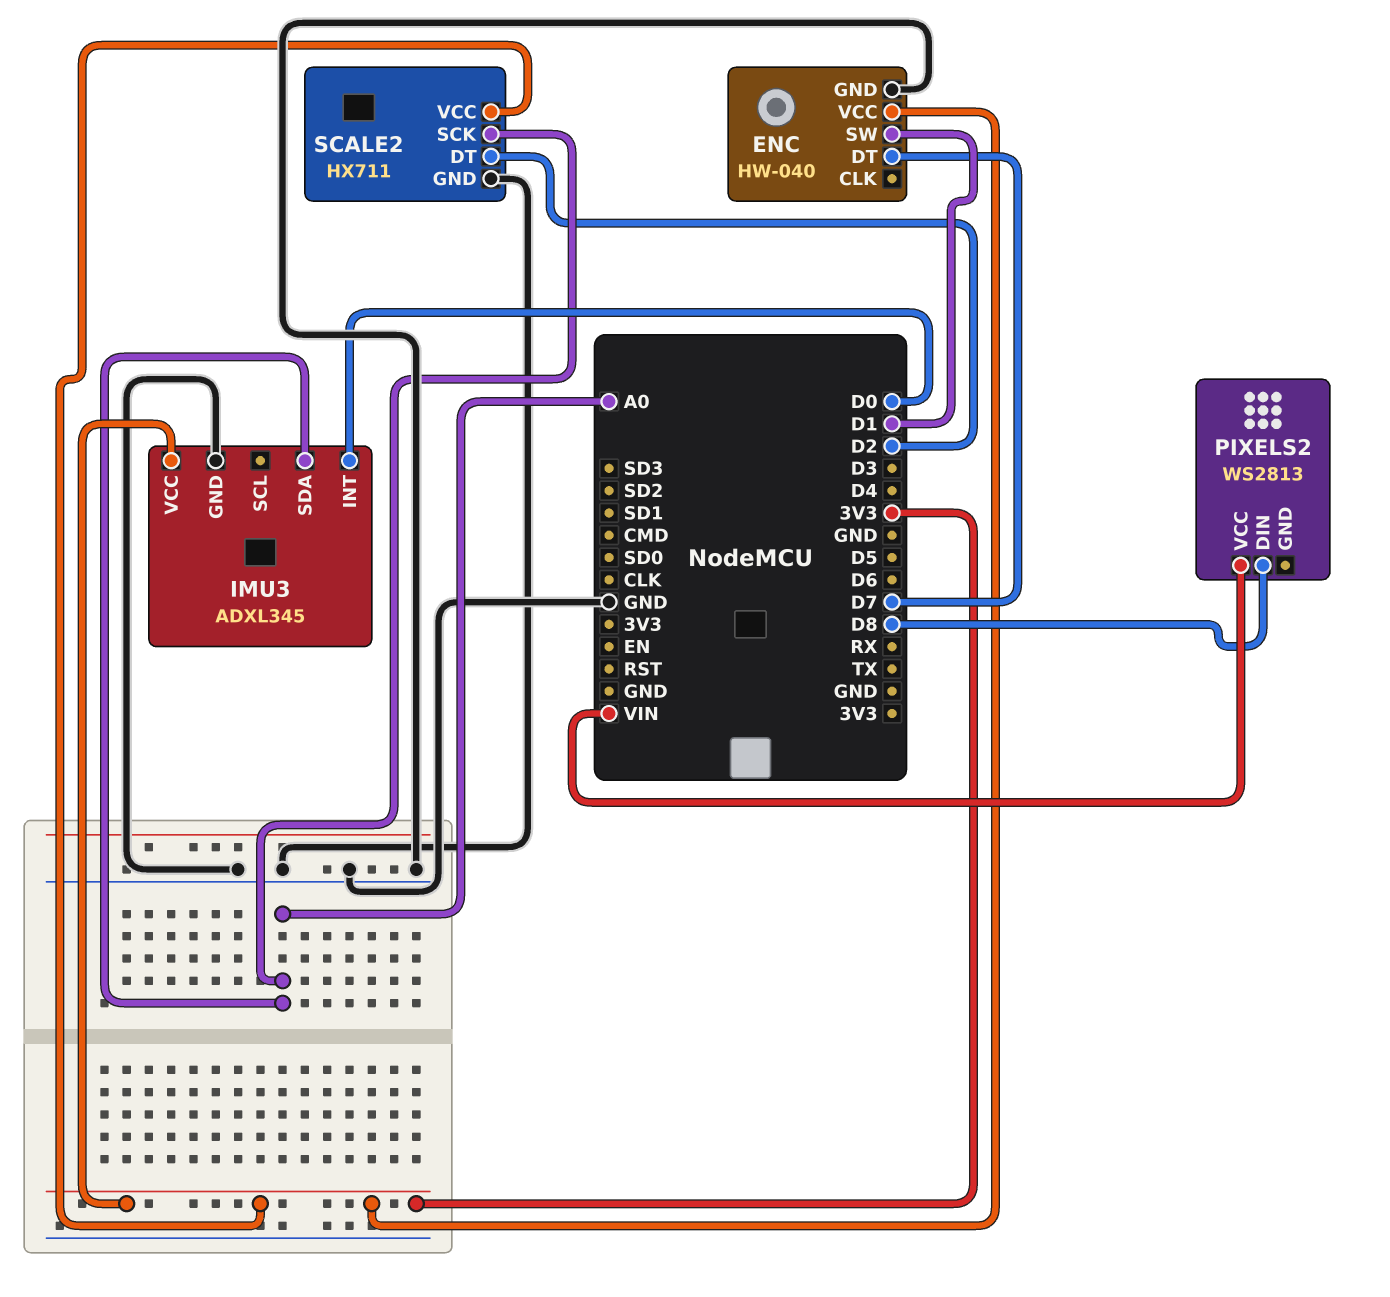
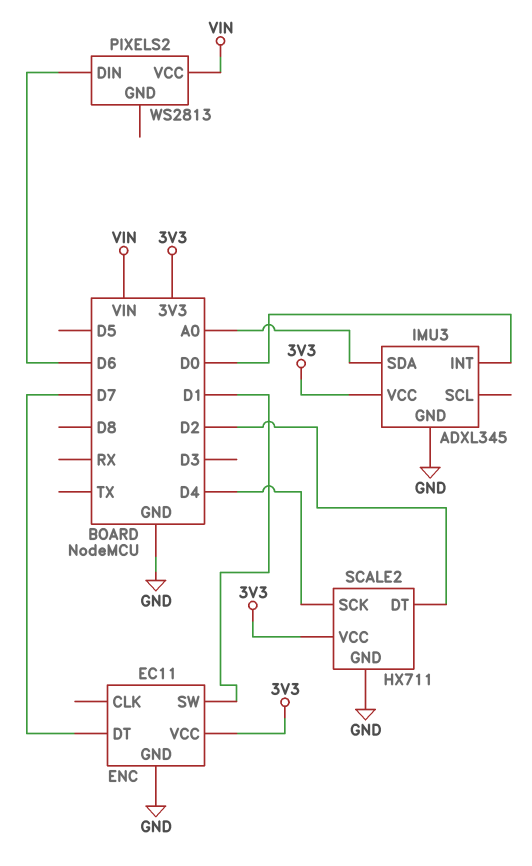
ENC: HW-040 -> EC11
PIXELS2 pin DIN: D8 -> D6
SCALE2 pin SCK: A0 -> D4

